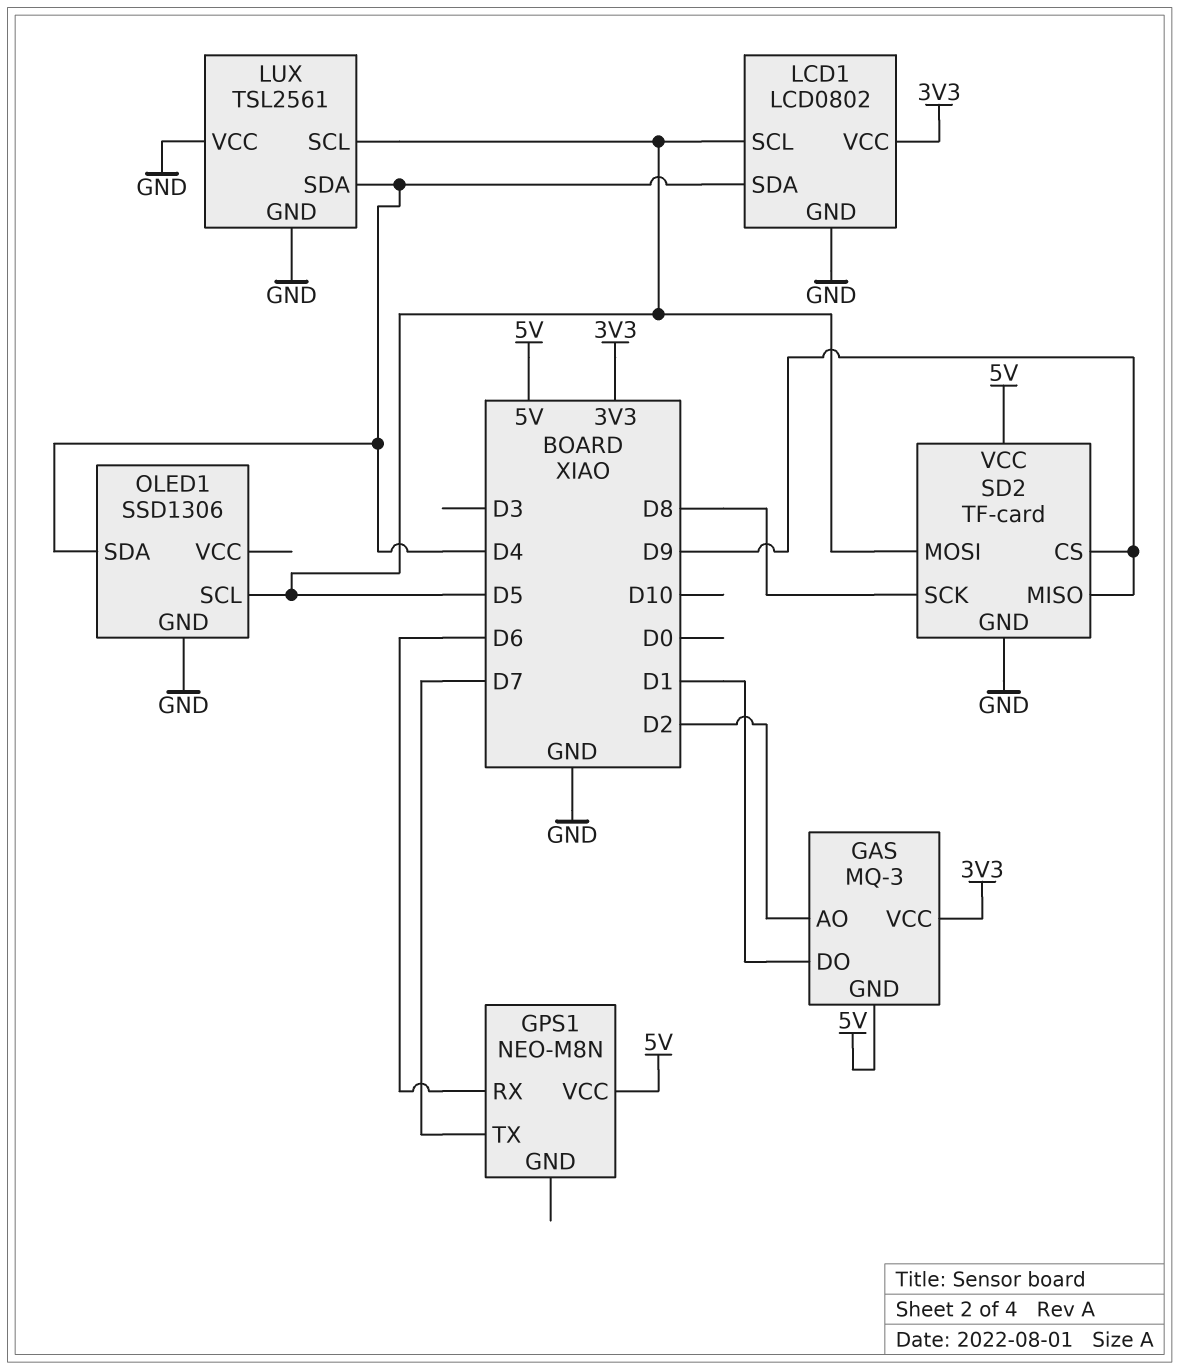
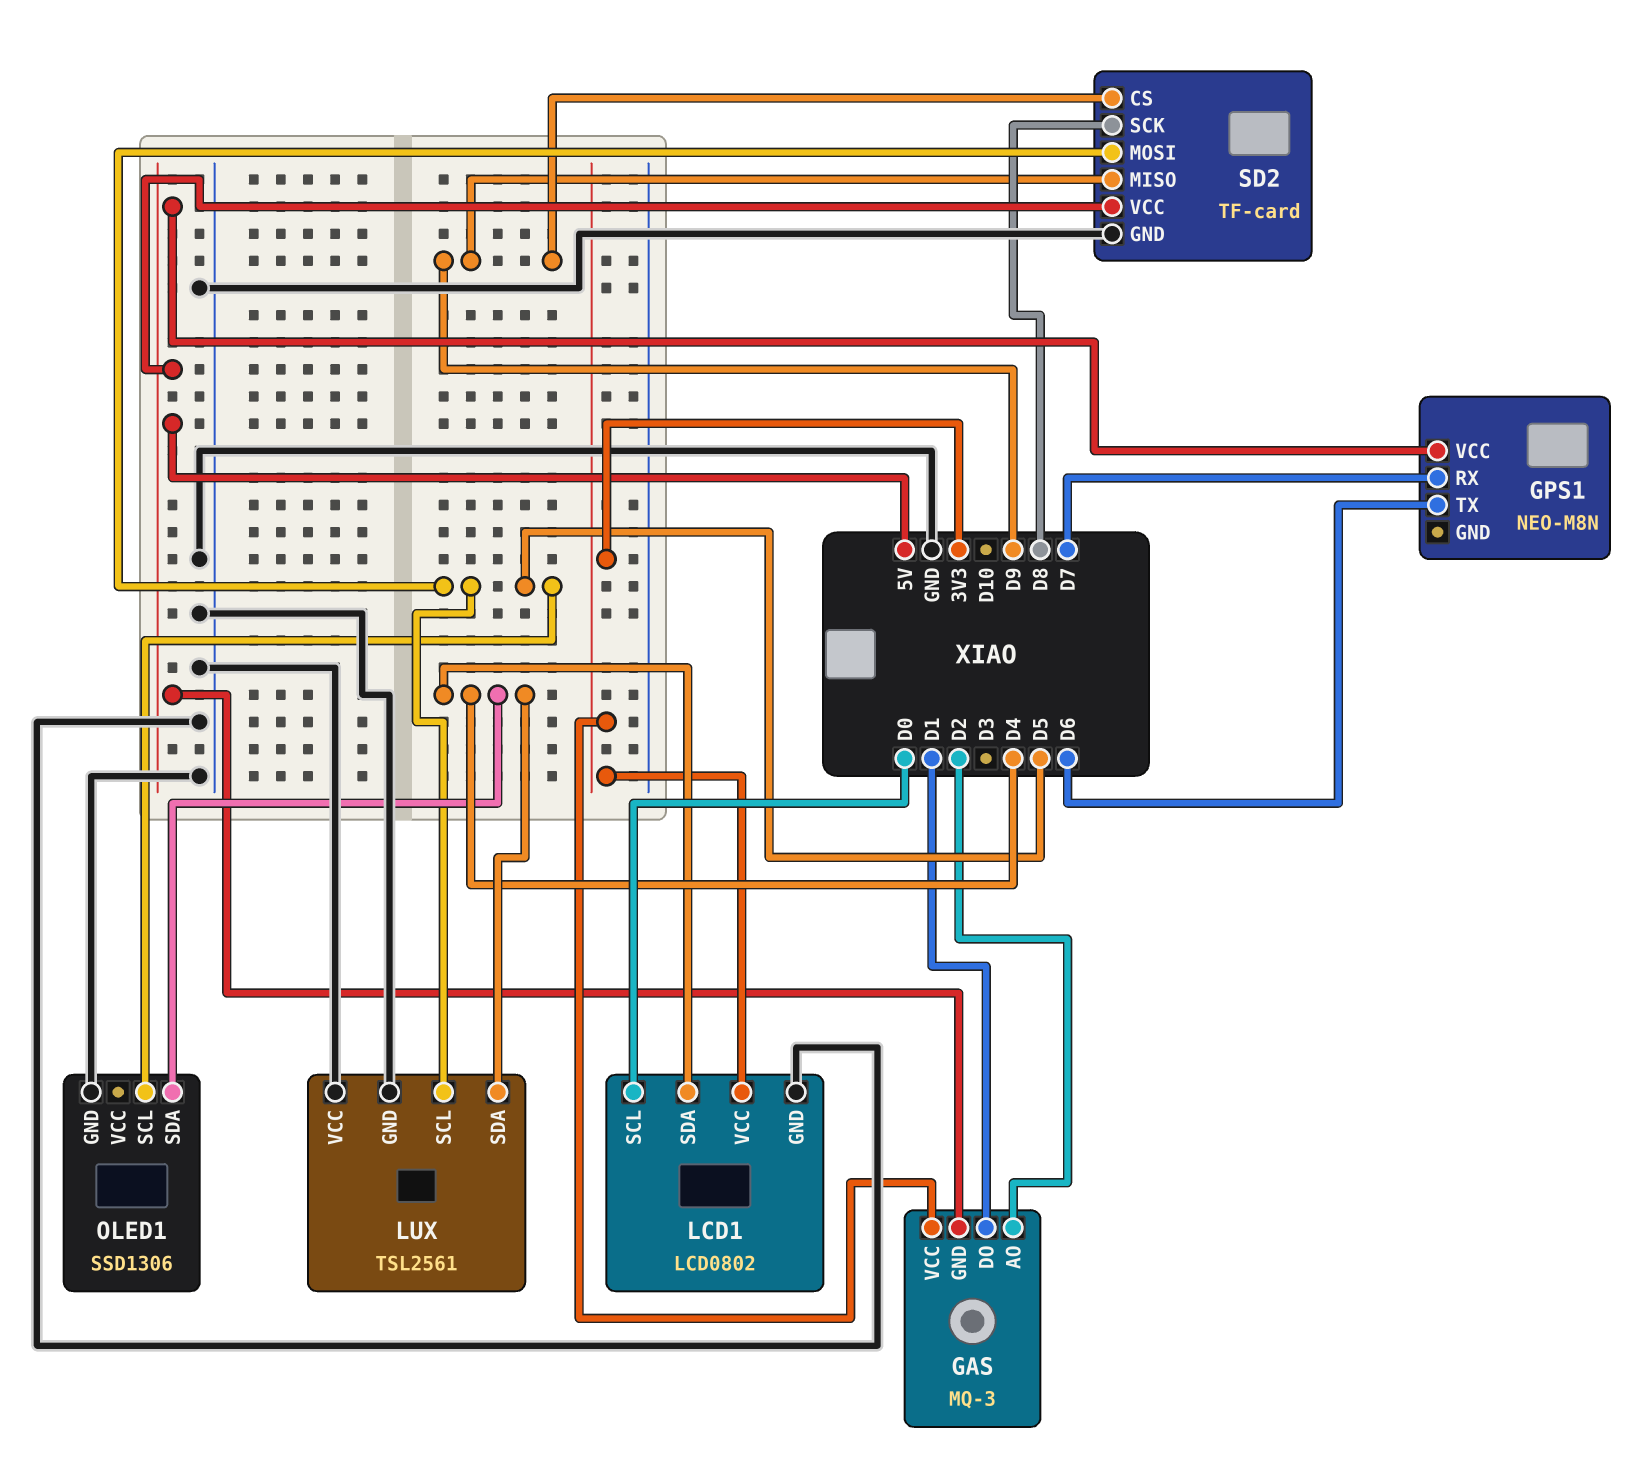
GPS1 pin RX: D6 -> D7
GPS1 pin TX: D7 -> D6
LCD1 pin SCL: D5 -> D0

